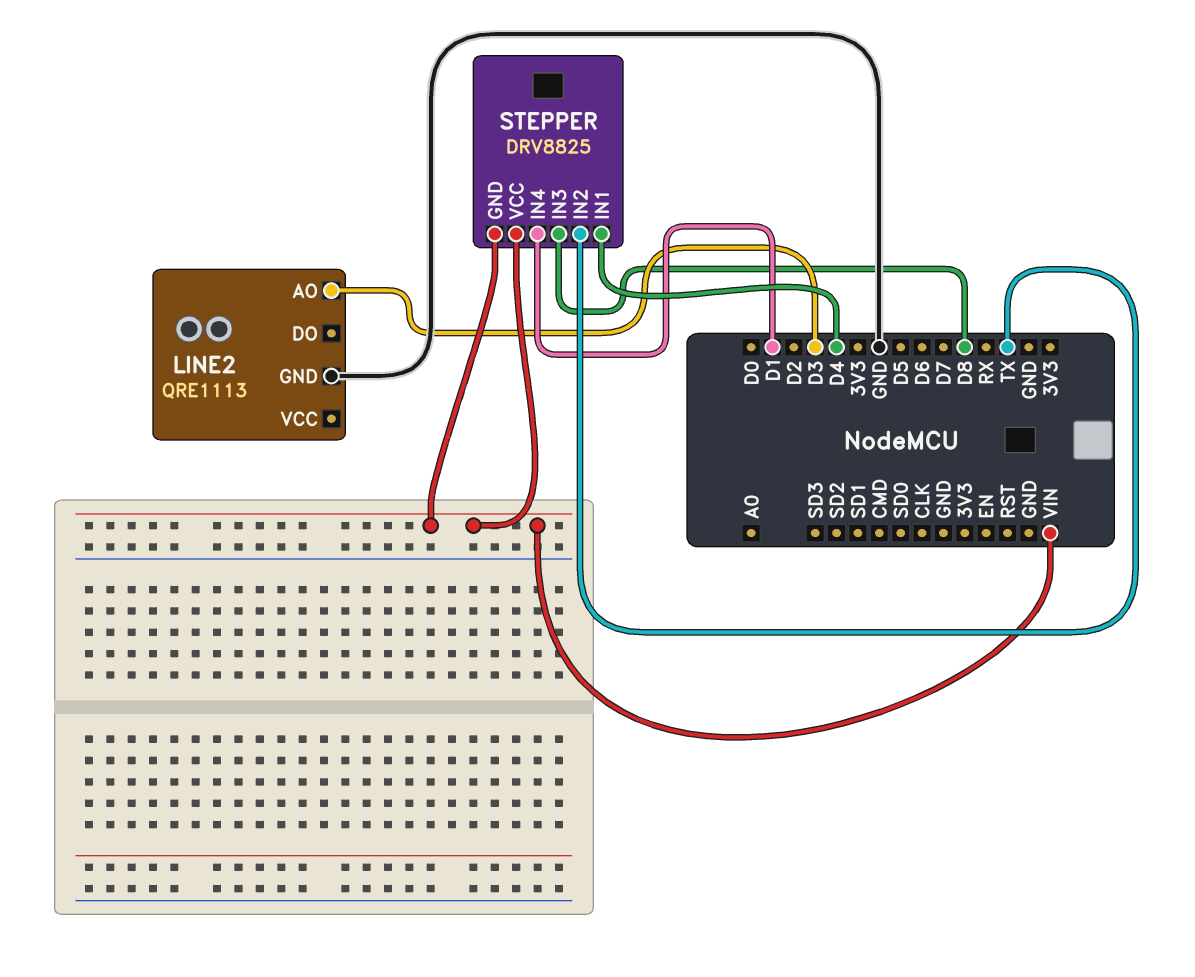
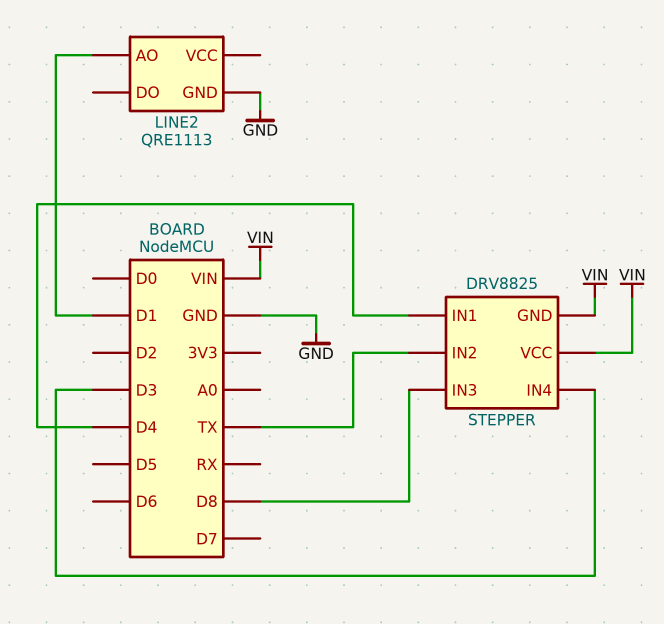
LINE2 pin AO: D3 -> D1
STEPPER pin IN4: D1 -> D3

